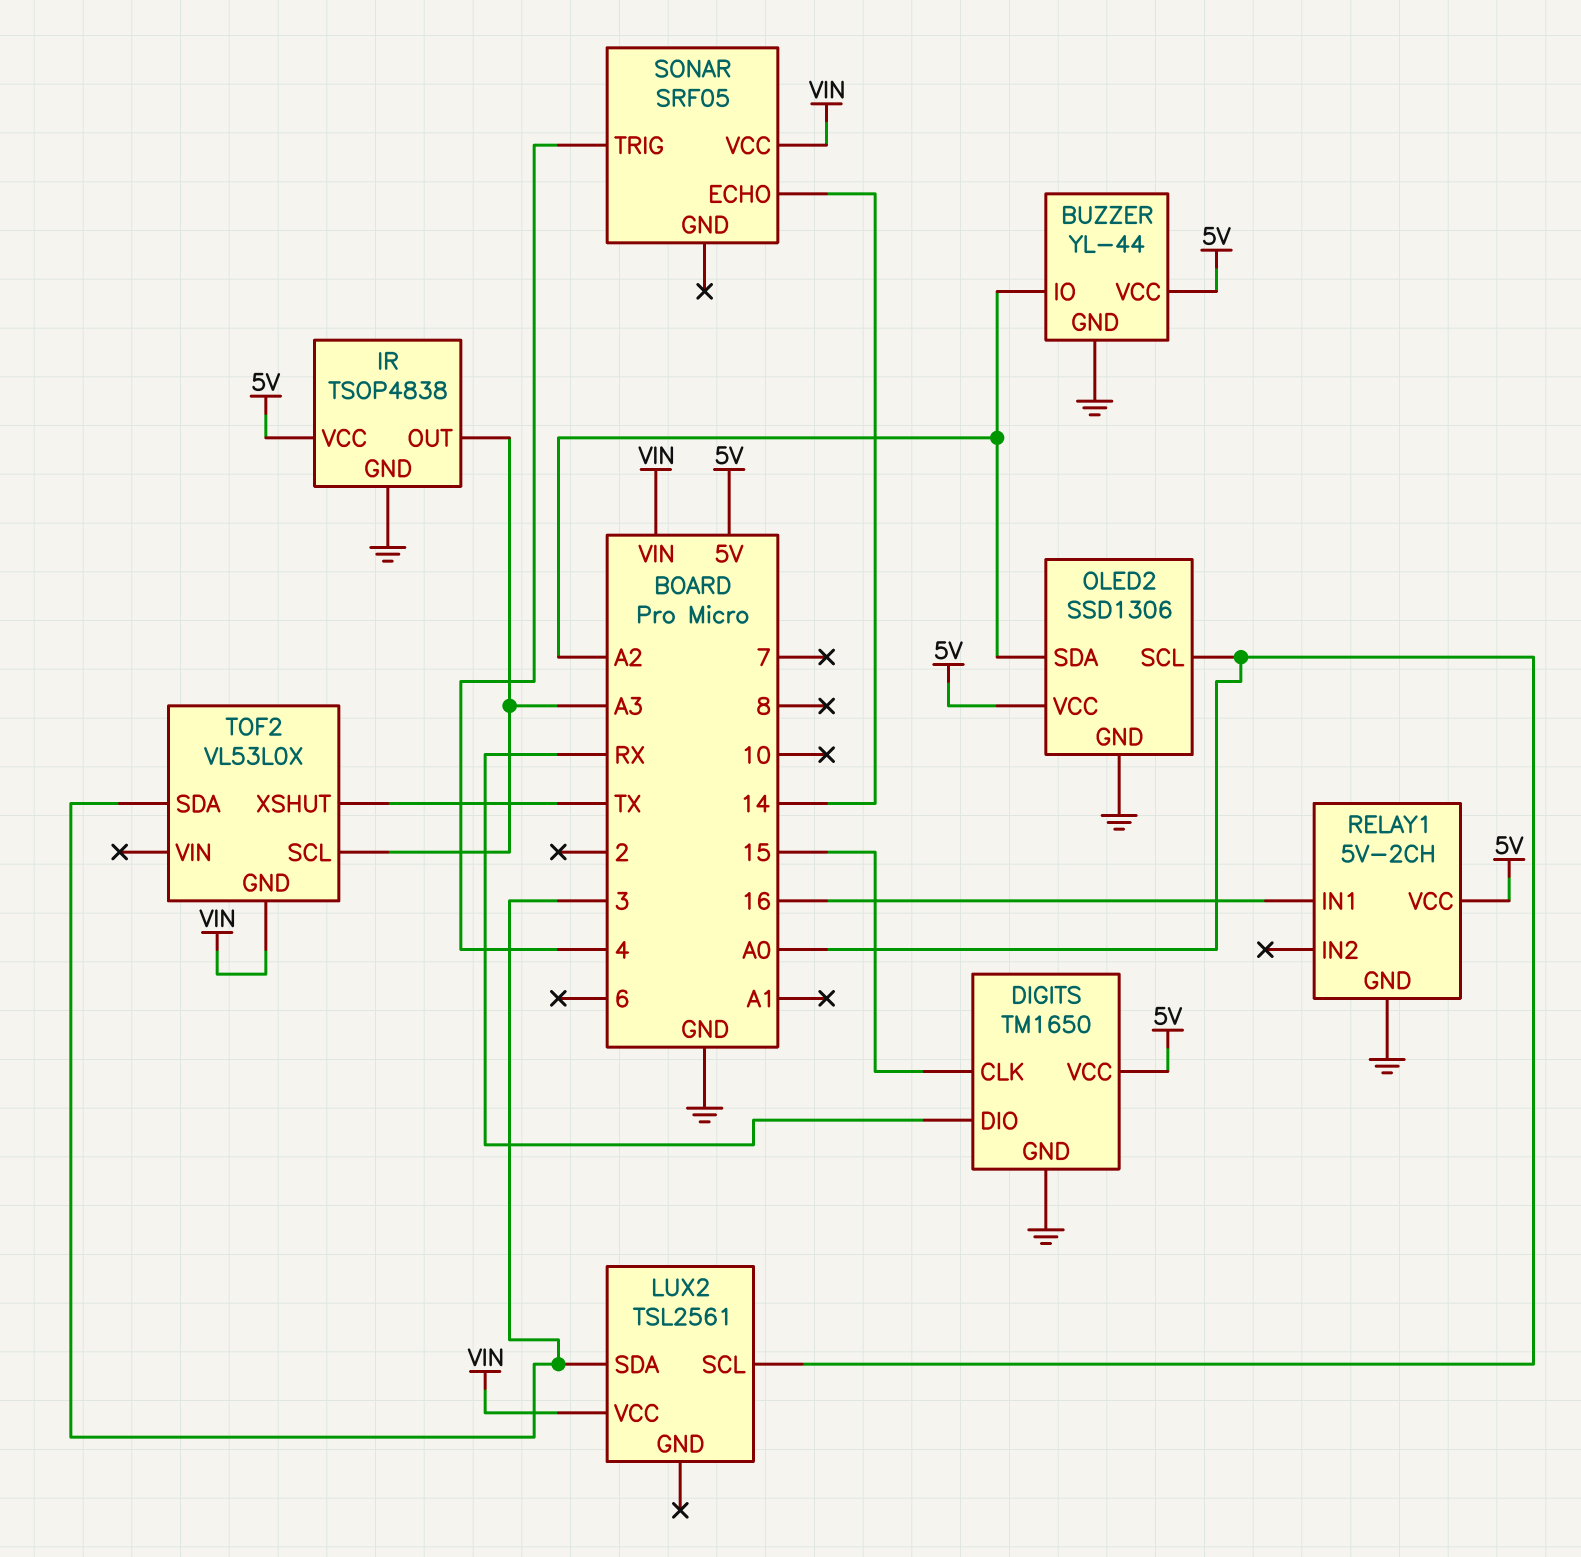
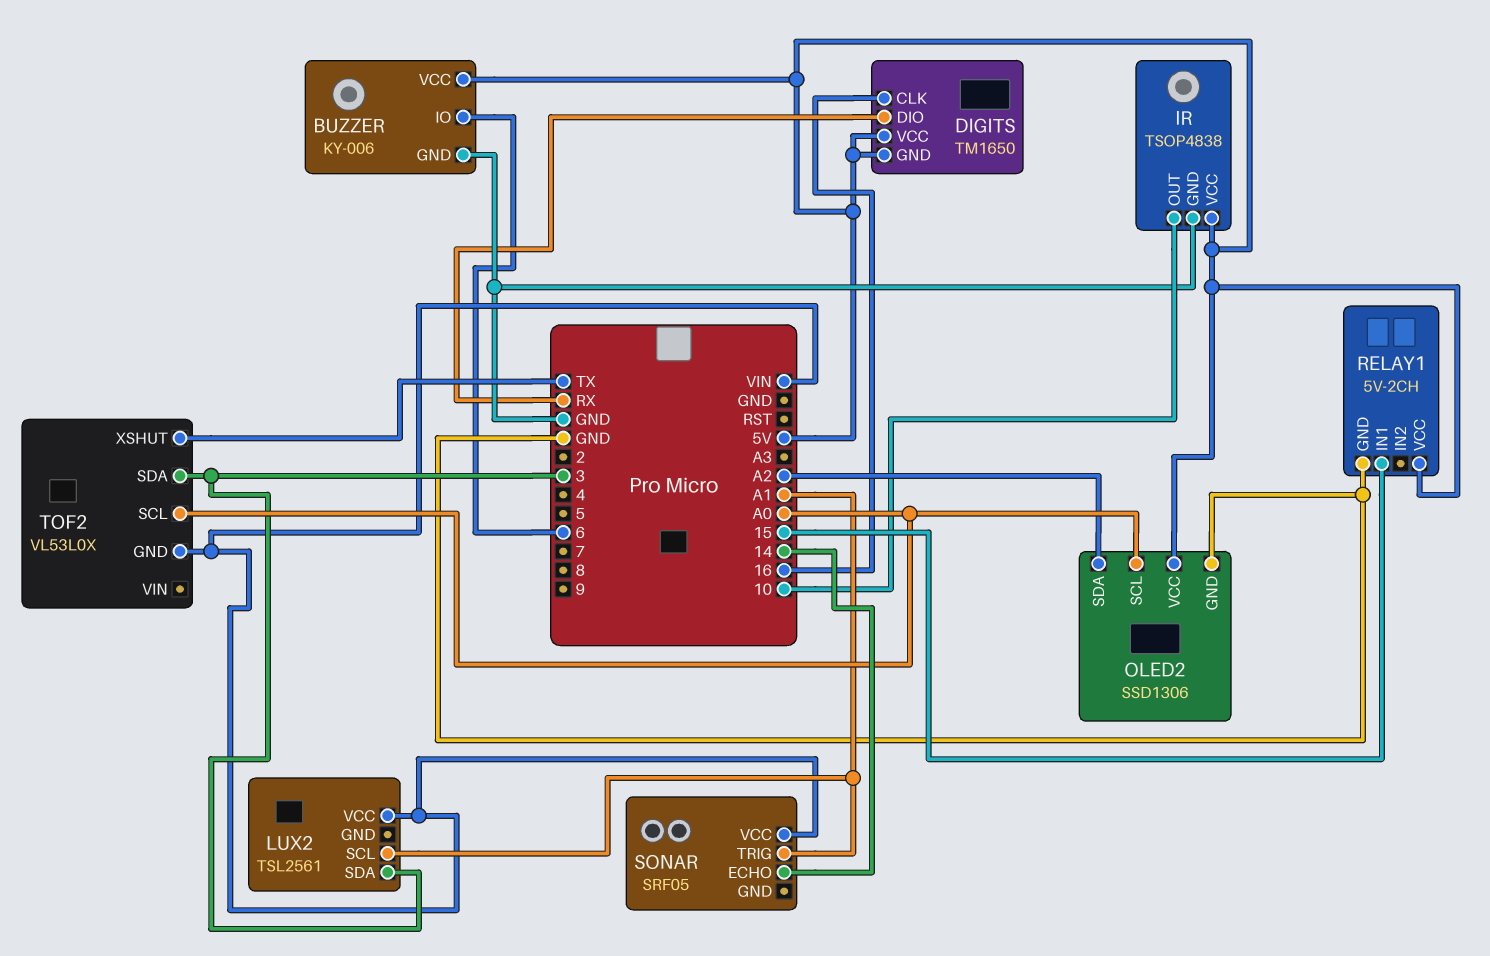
BUZZER: YL-44 -> KY-006
BUZZER pin IO: A2 -> 6
DIGITS pin CLK: 15 -> 16
DIGITS pin GND: GND -> 5V
IR pin OUT: A3 -> 10
LUX2 pin SCL: A0 -> A1
RELAY1 pin IN1: 16 -> 15
SONAR pin TRIG: 4 -> A1
TOF2 pin SCL: A3 -> A0

